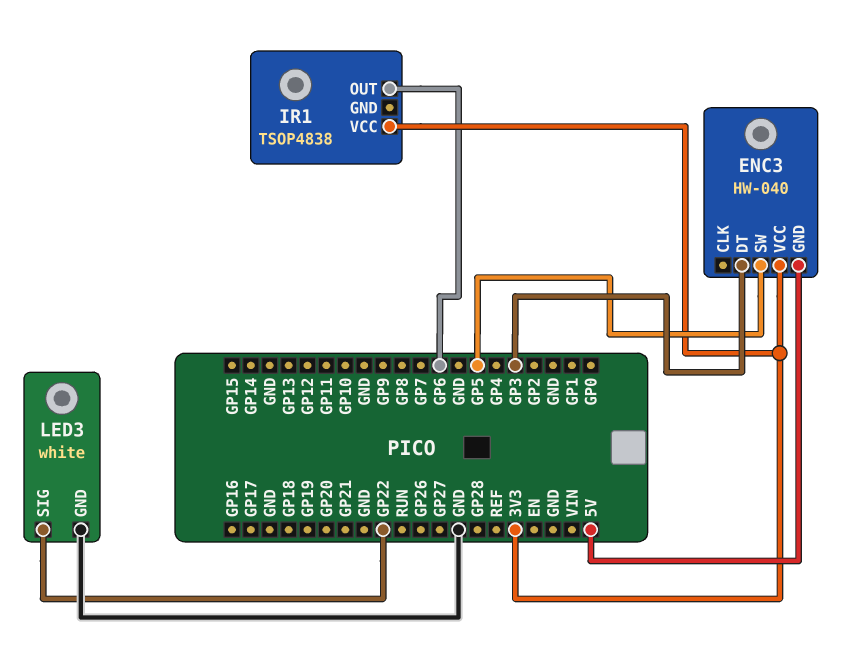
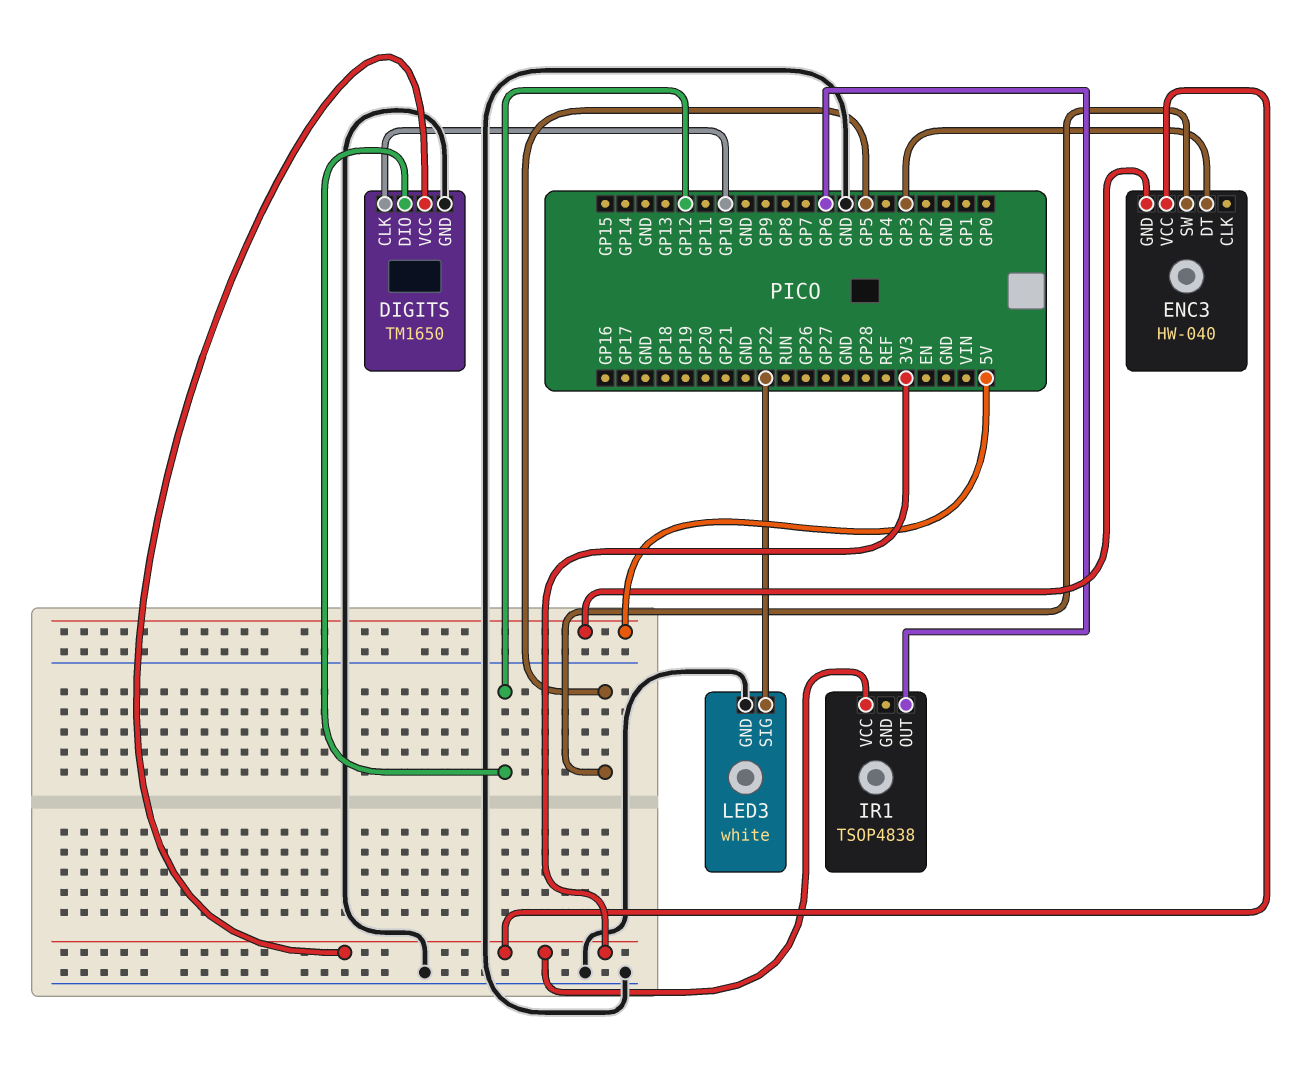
DIGITS: none -> TM1650
DIGITS pin CLK: none -> GP10
DIGITS pin DIO: none -> GP12
DIGITS pin GND: none -> GND
DIGITS pin VCC: none -> 3V3

